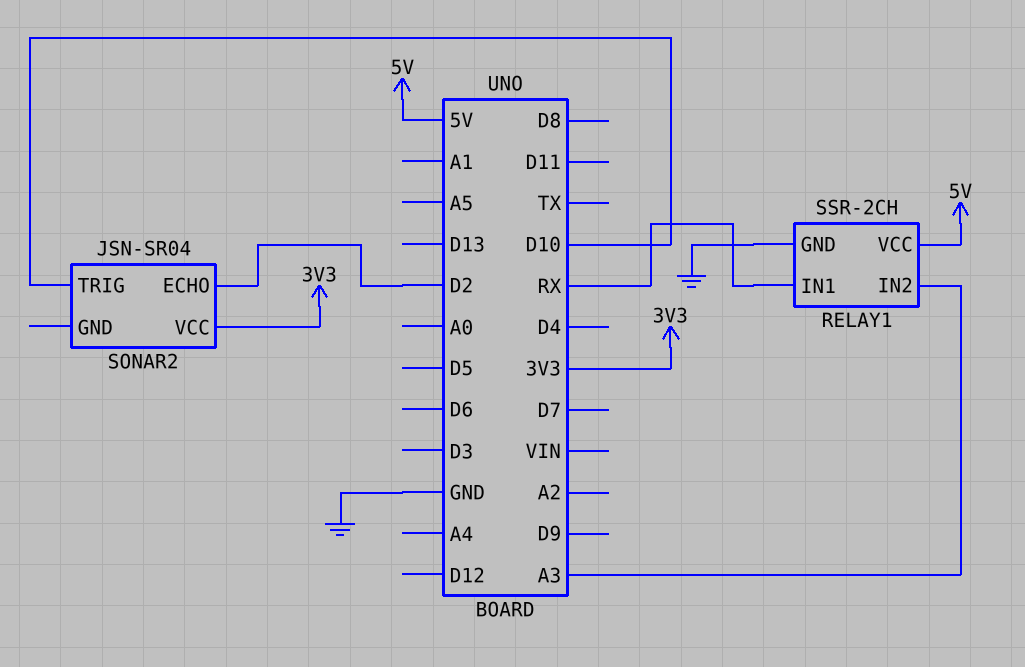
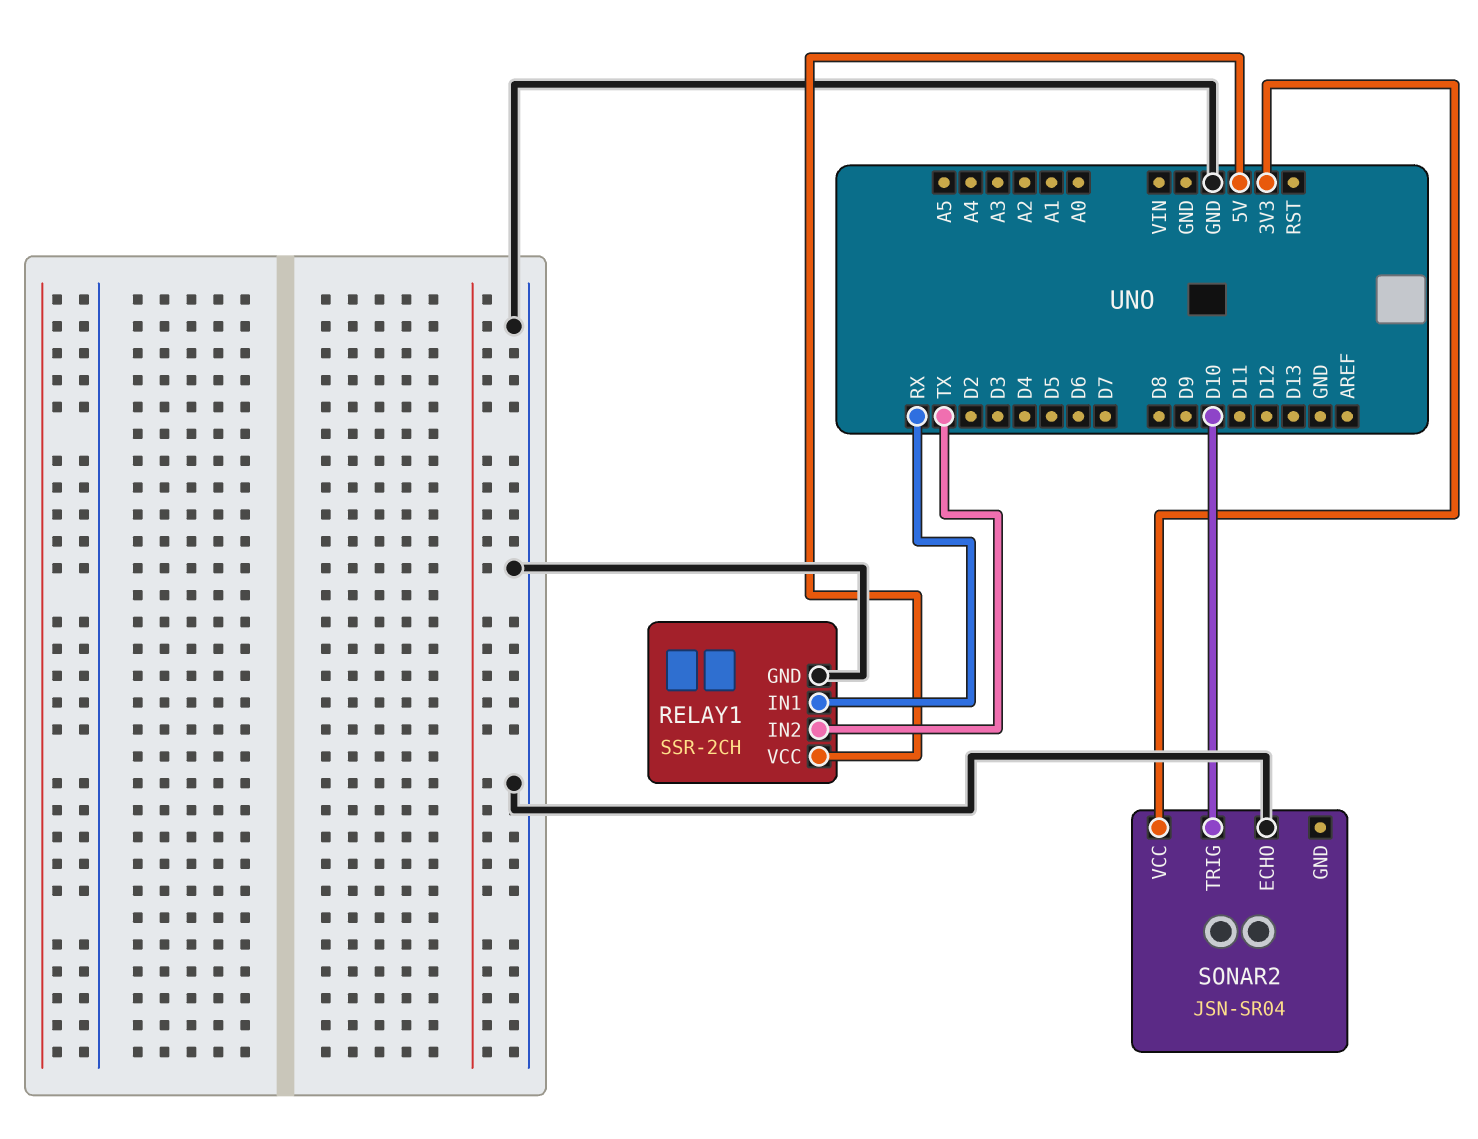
RELAY1 pin IN2: A3 -> TX
SONAR2 pin ECHO: D2 -> GND

